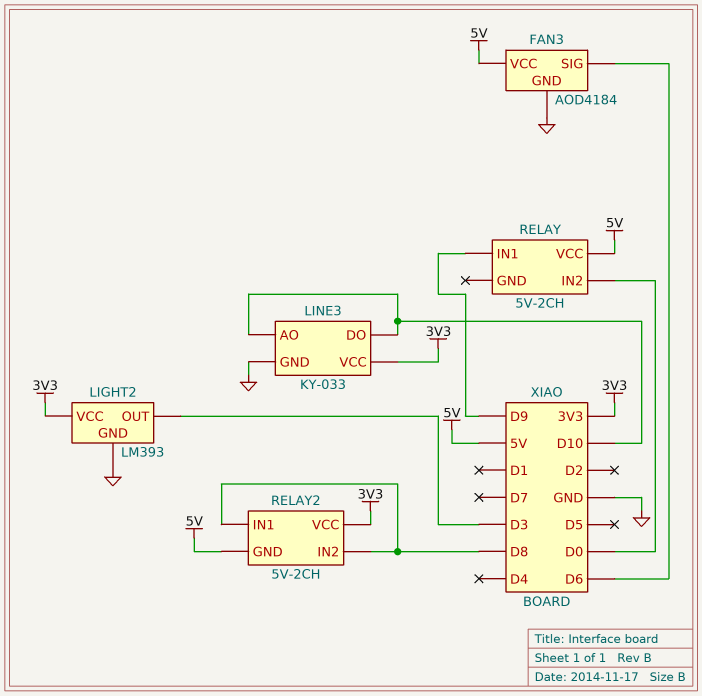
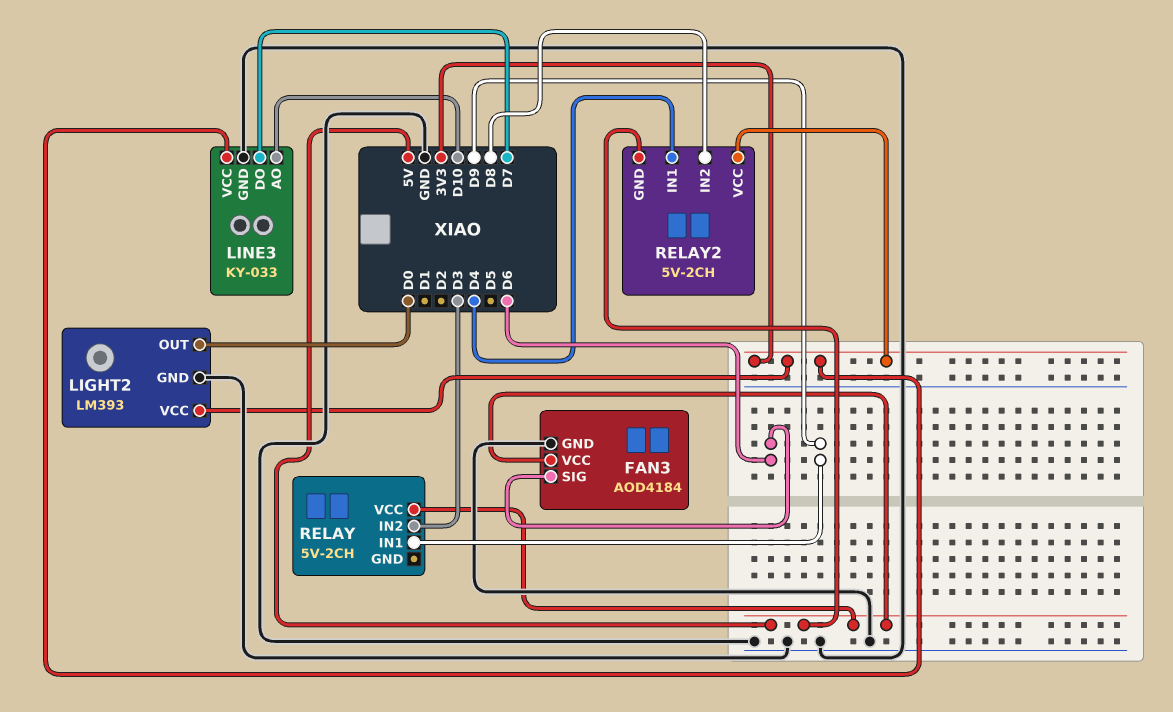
LIGHT2 pin OUT: D3 -> D0
LINE3 pin DO: D10 -> D7
RELAY pin IN2: D0 -> D3
RELAY2 pin IN1: D8 -> D4

